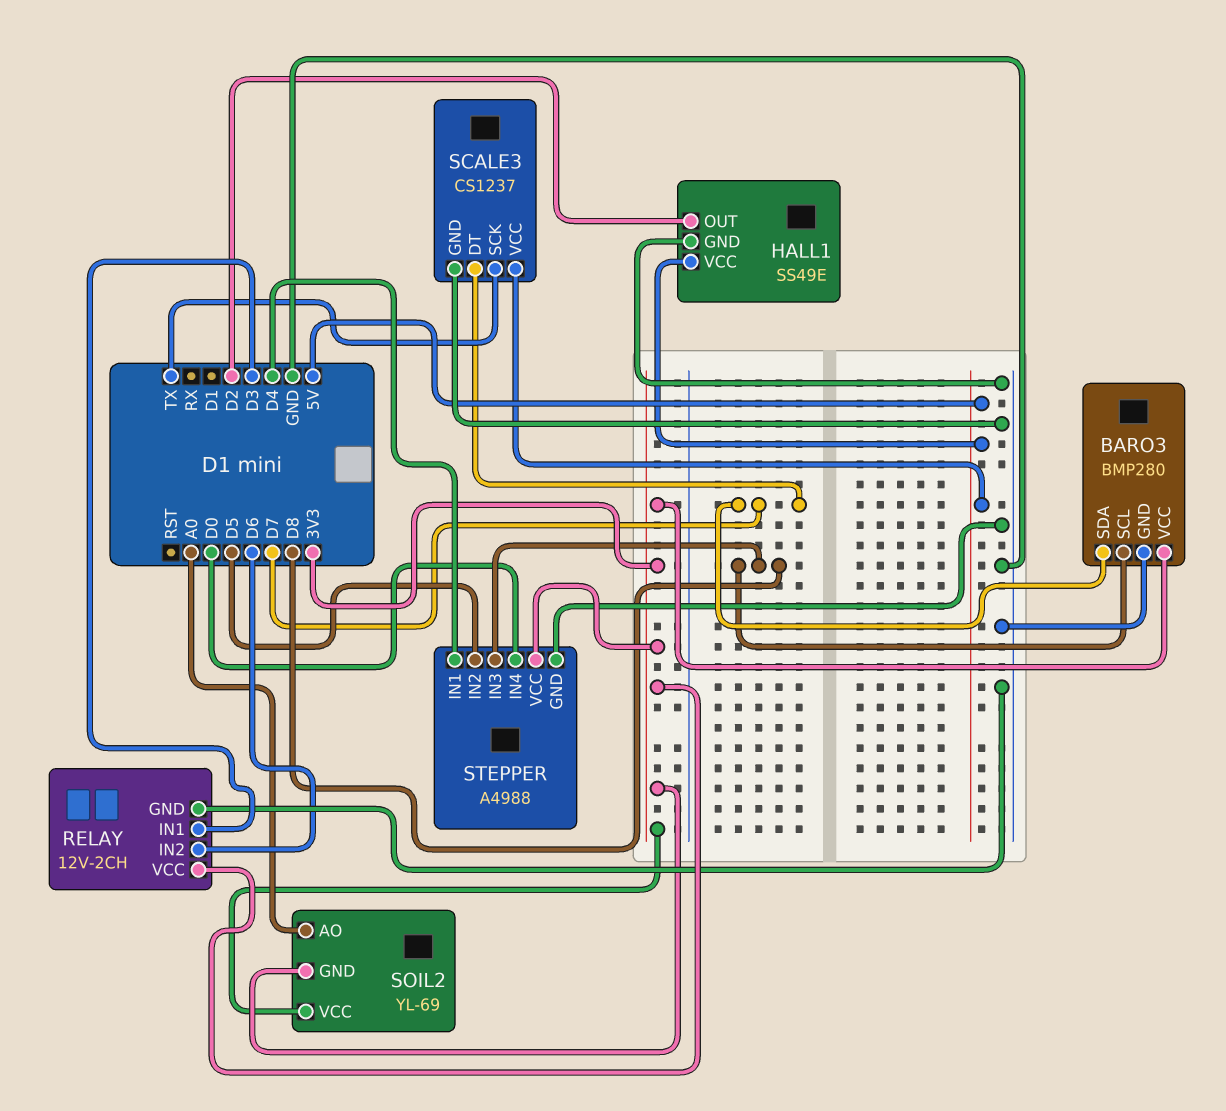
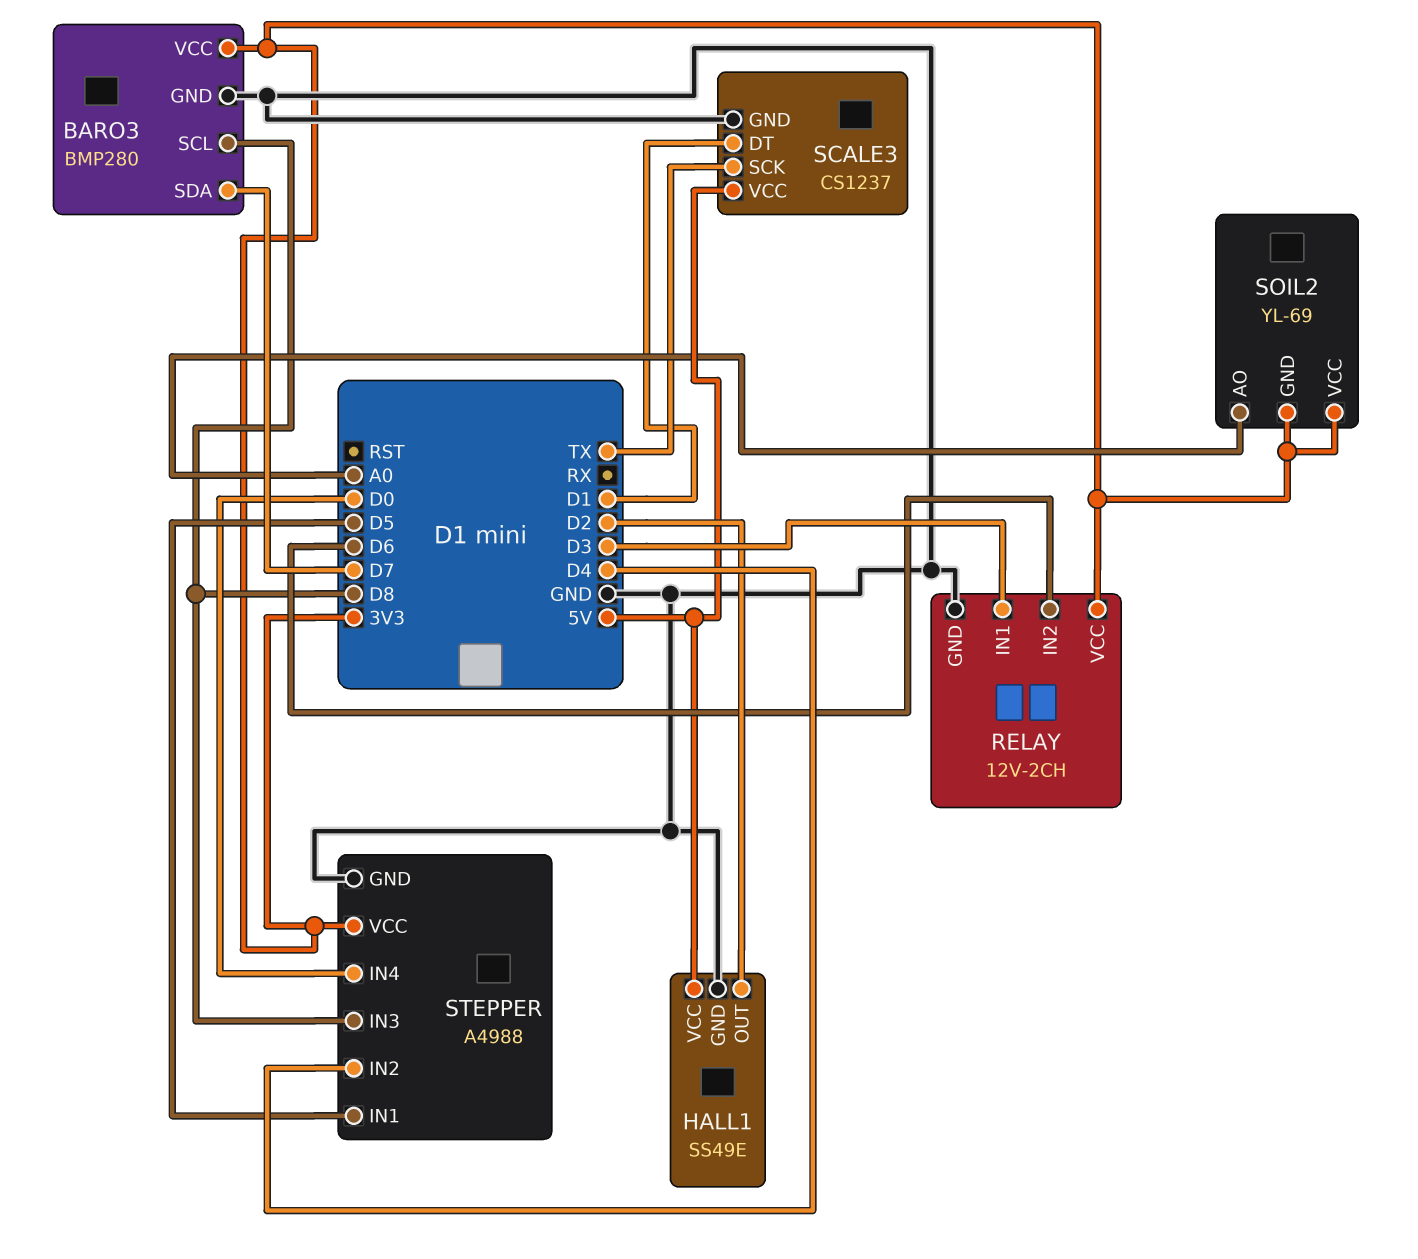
SCALE3 pin DT: D7 -> D1
STEPPER pin IN1: D4 -> D5
STEPPER pin IN2: D5 -> D4

